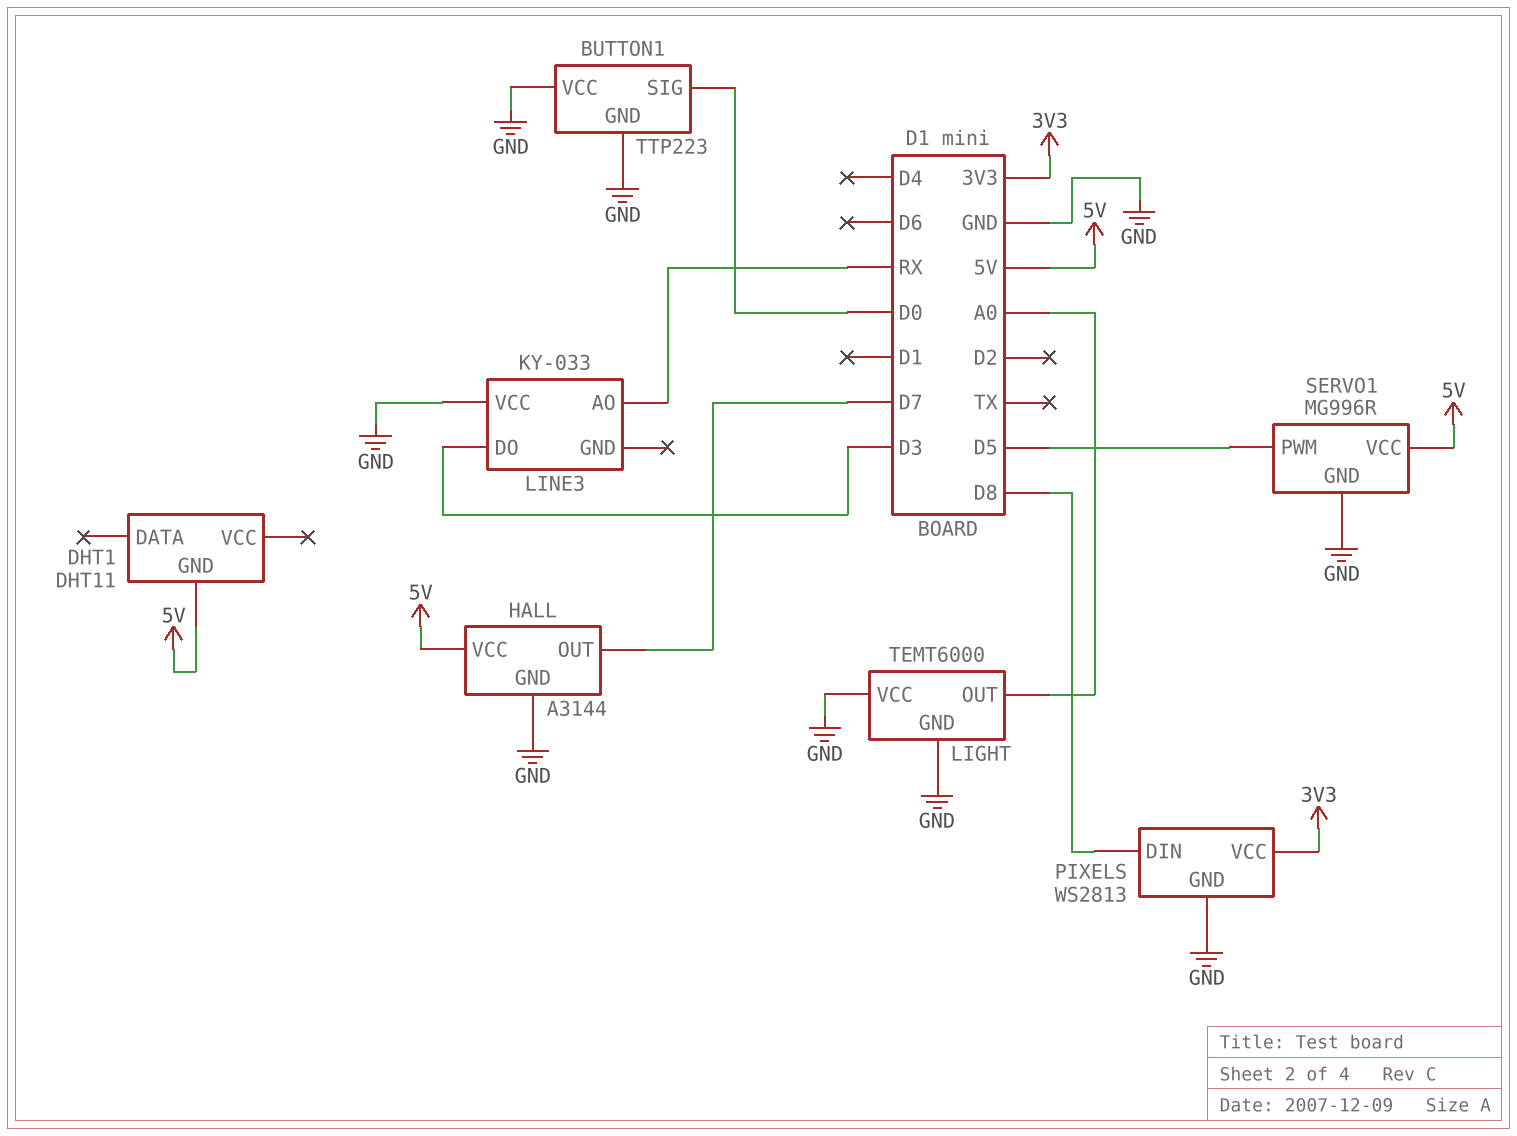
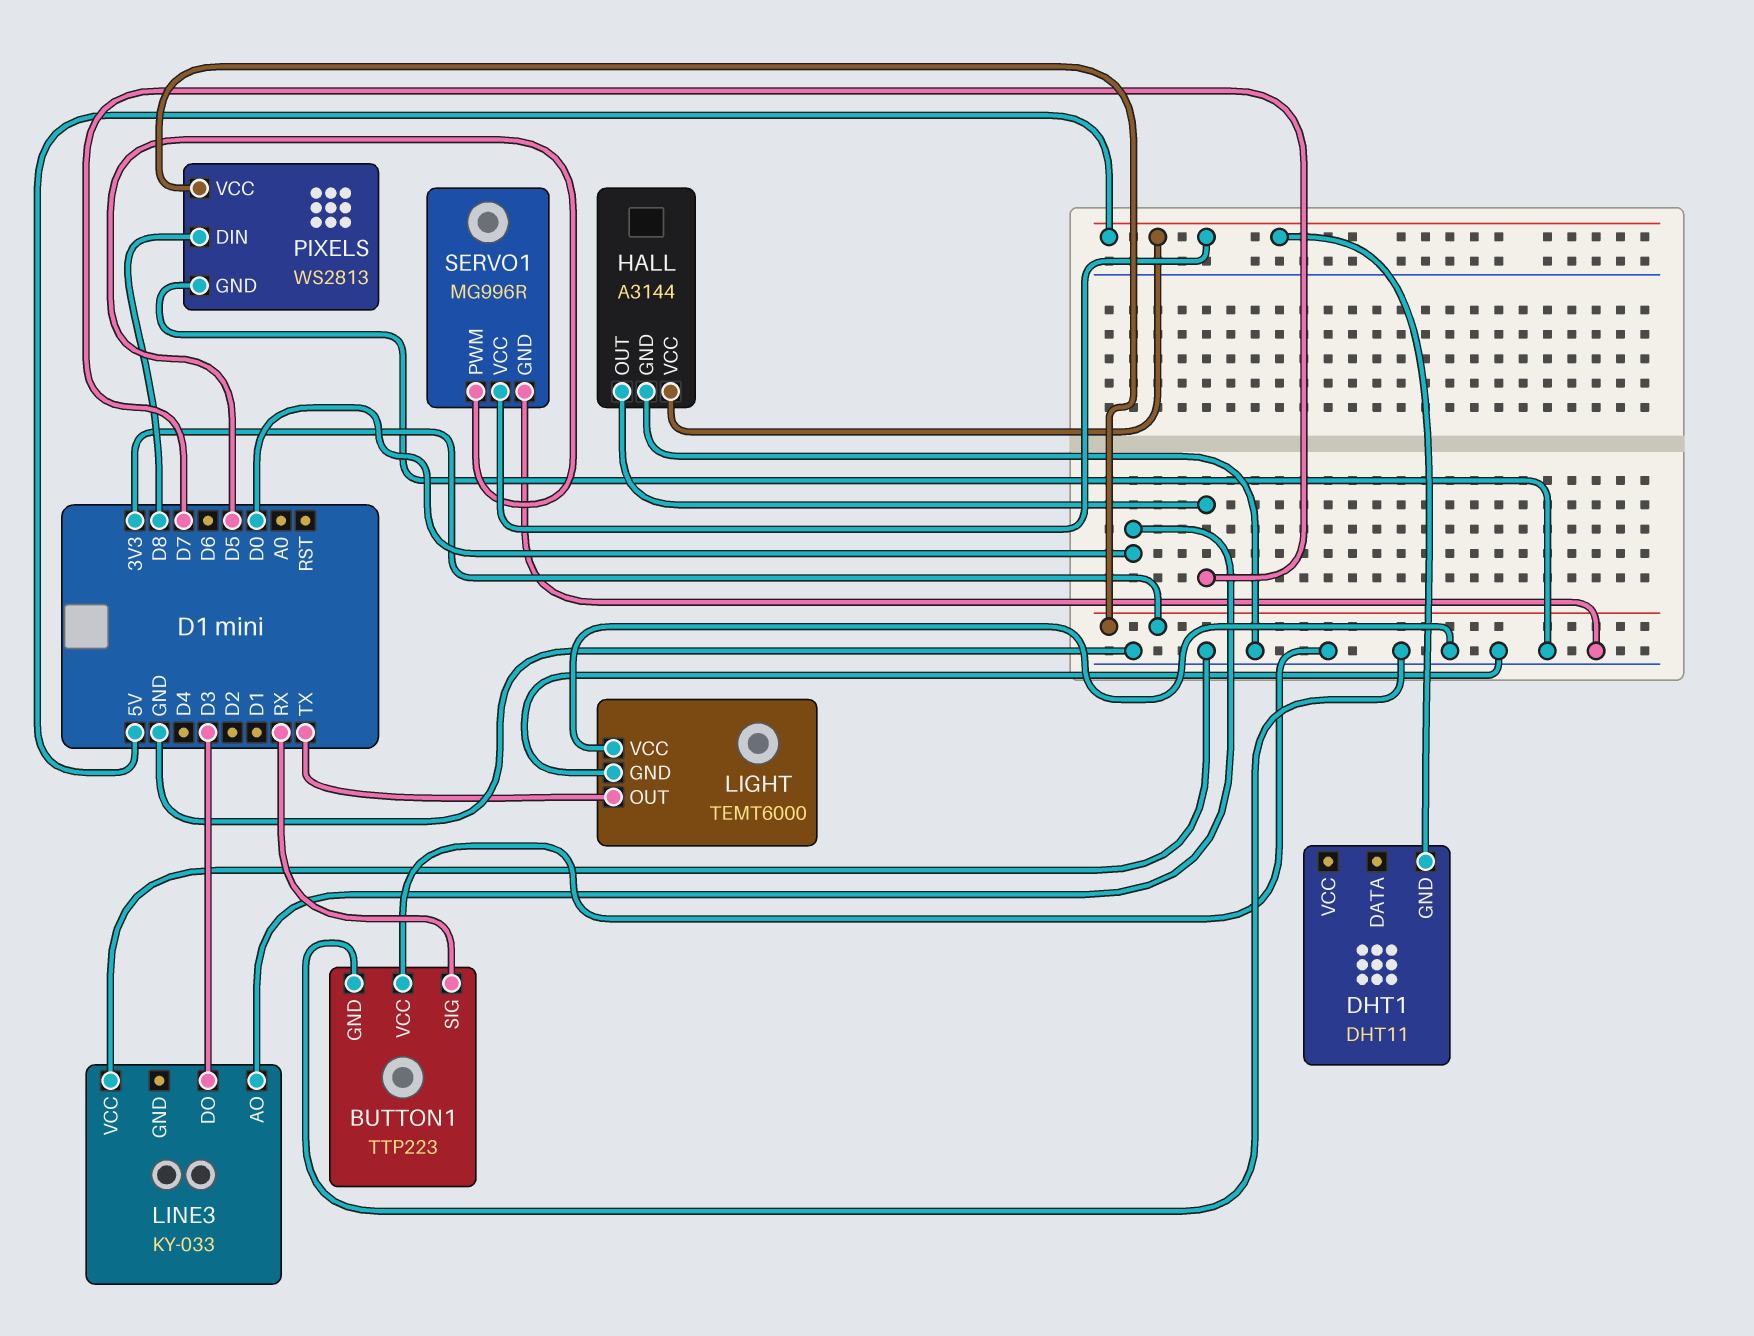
BUTTON1 pin SIG: D0 -> RX
LIGHT pin OUT: A0 -> TX
LINE3 pin AO: RX -> D0

